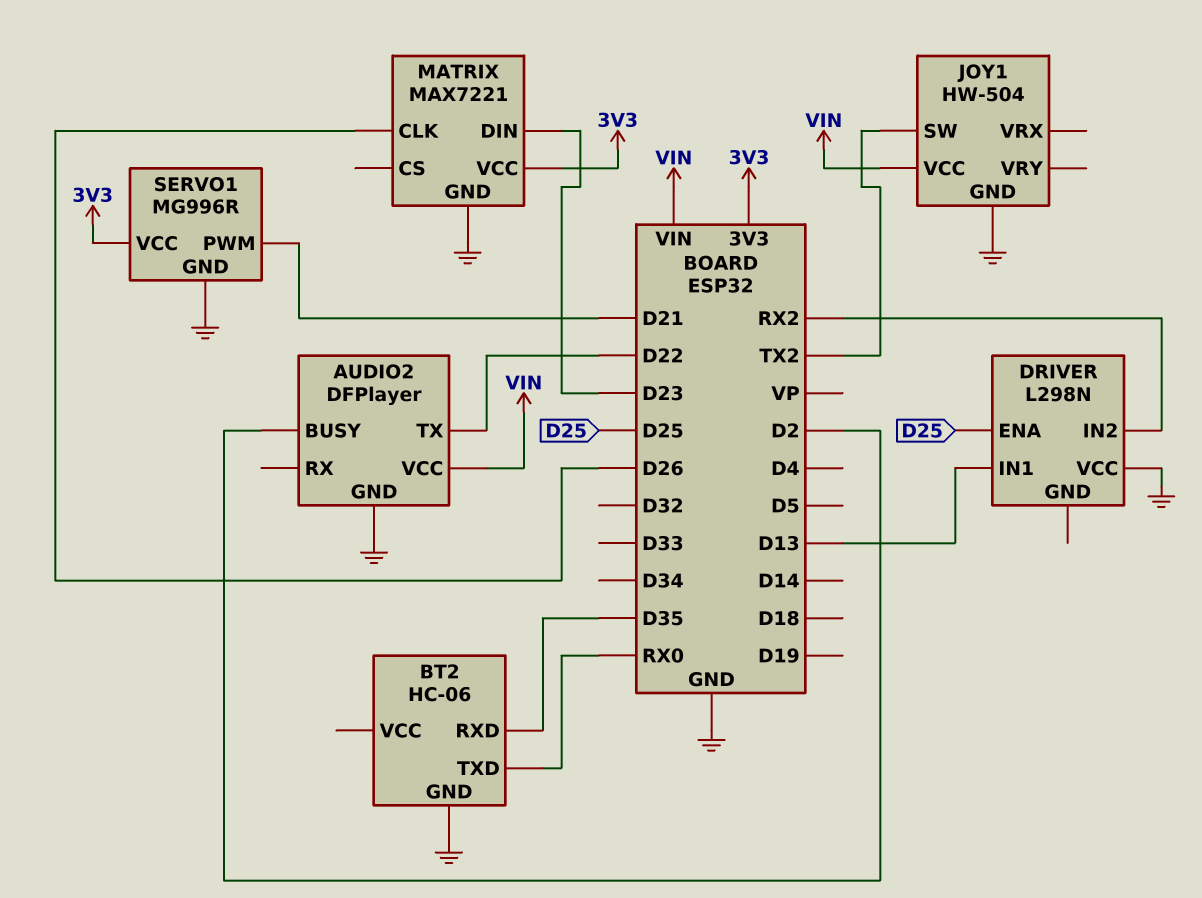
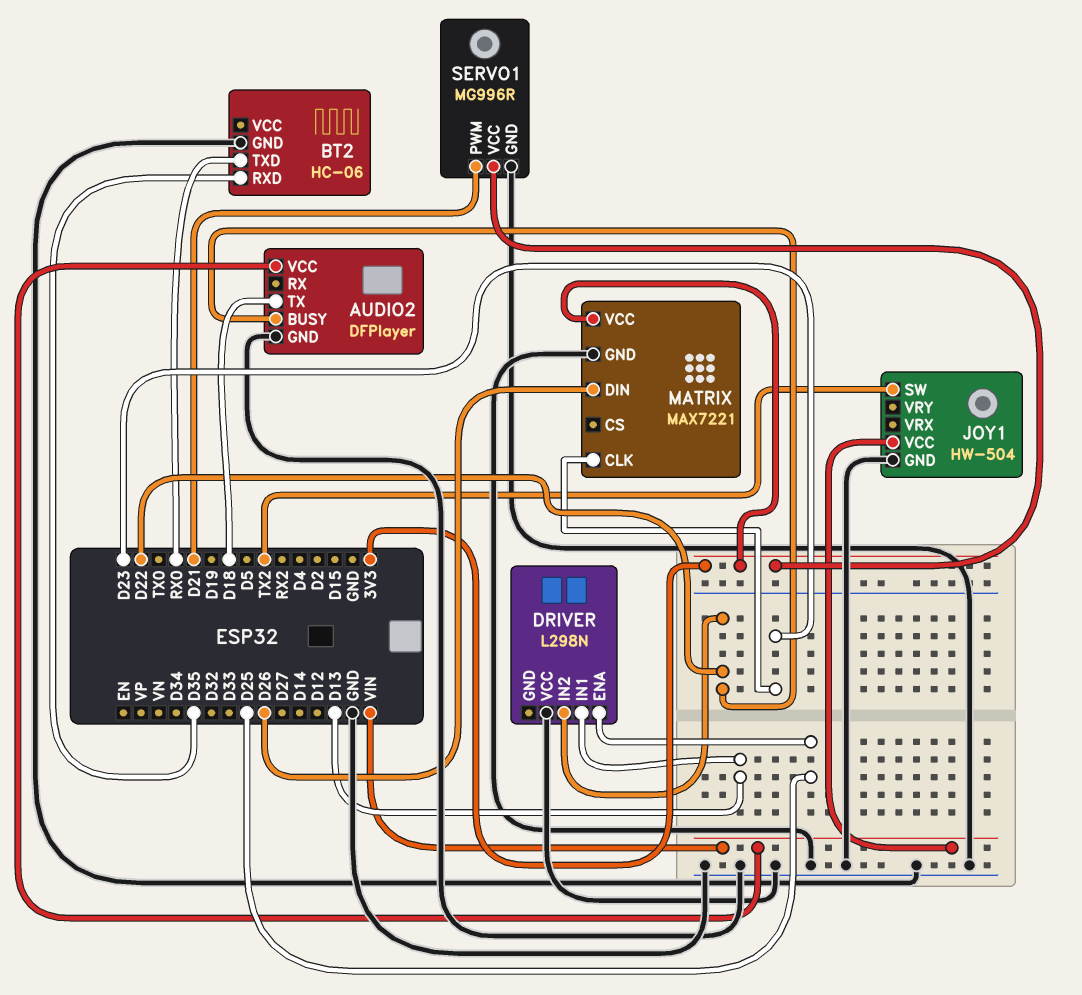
AUDIO2 pin BUSY: D2 -> D22
AUDIO2 pin TX: D22 -> D18
DRIVER pin IN2: RX2 -> D22
MATRIX pin CLK: D26 -> D23
MATRIX pin DIN: D23 -> D26

